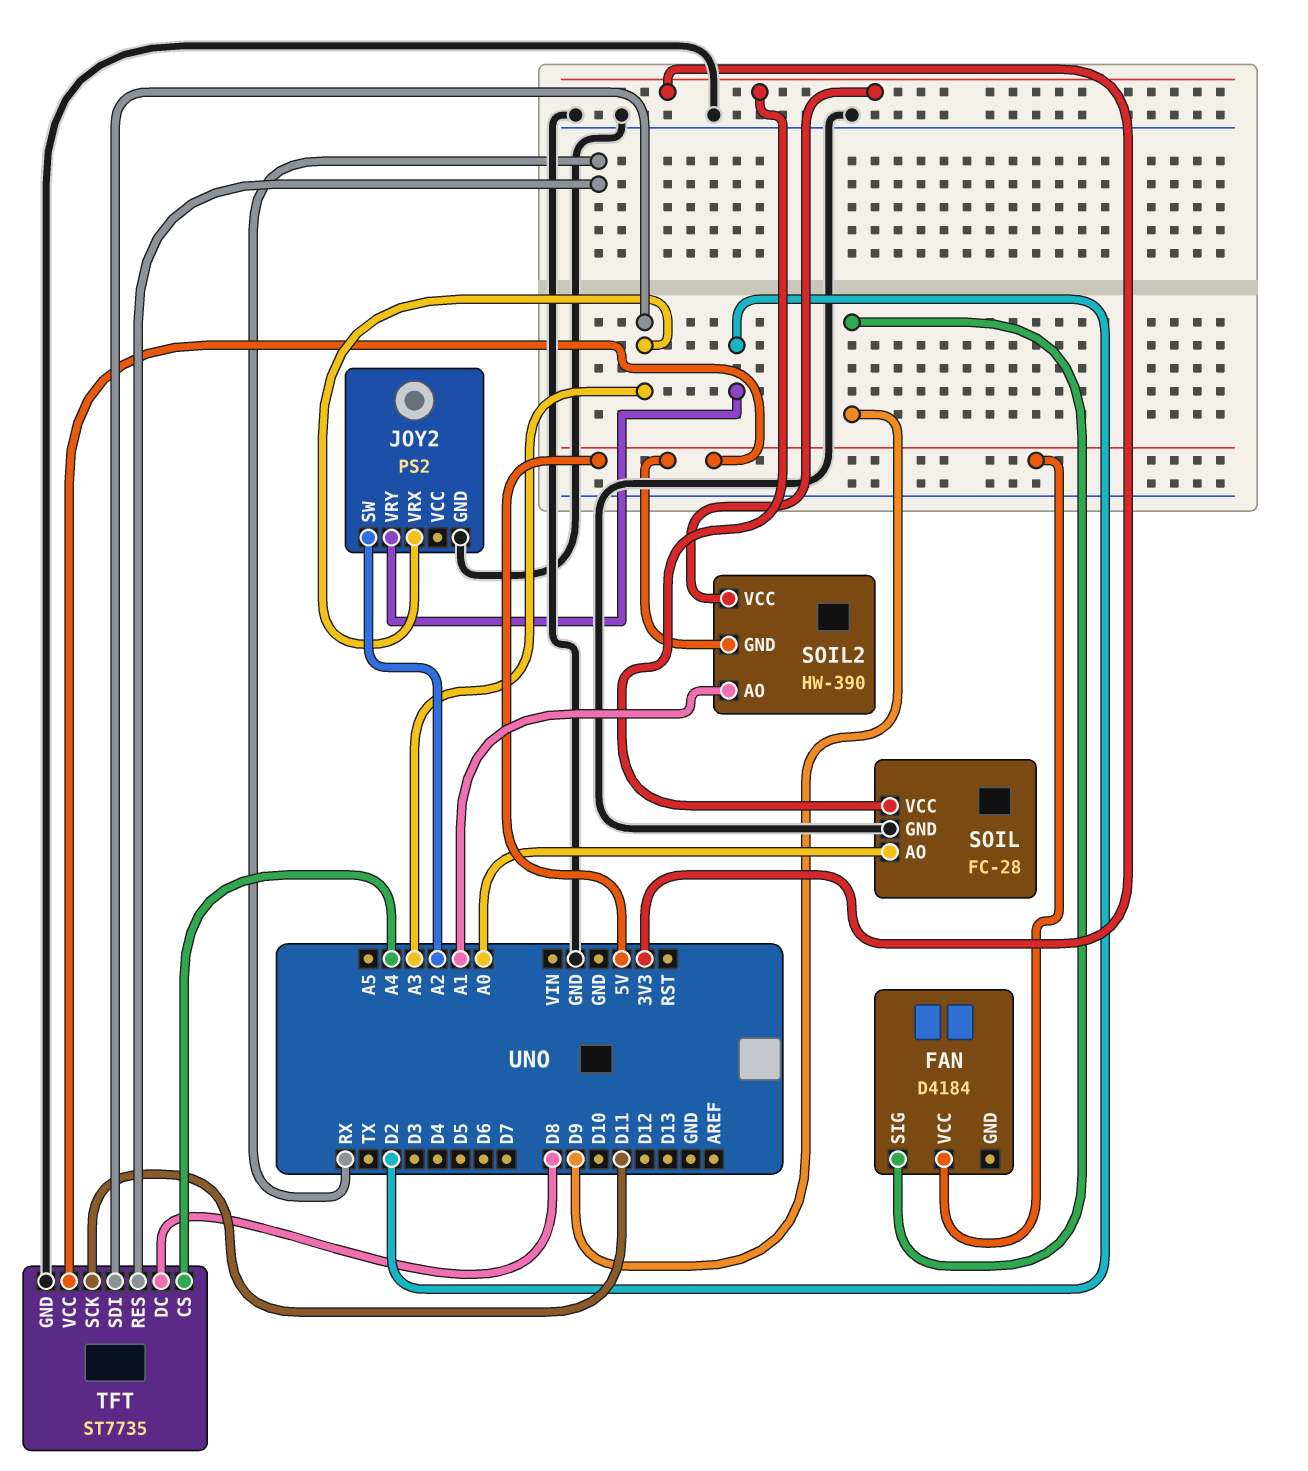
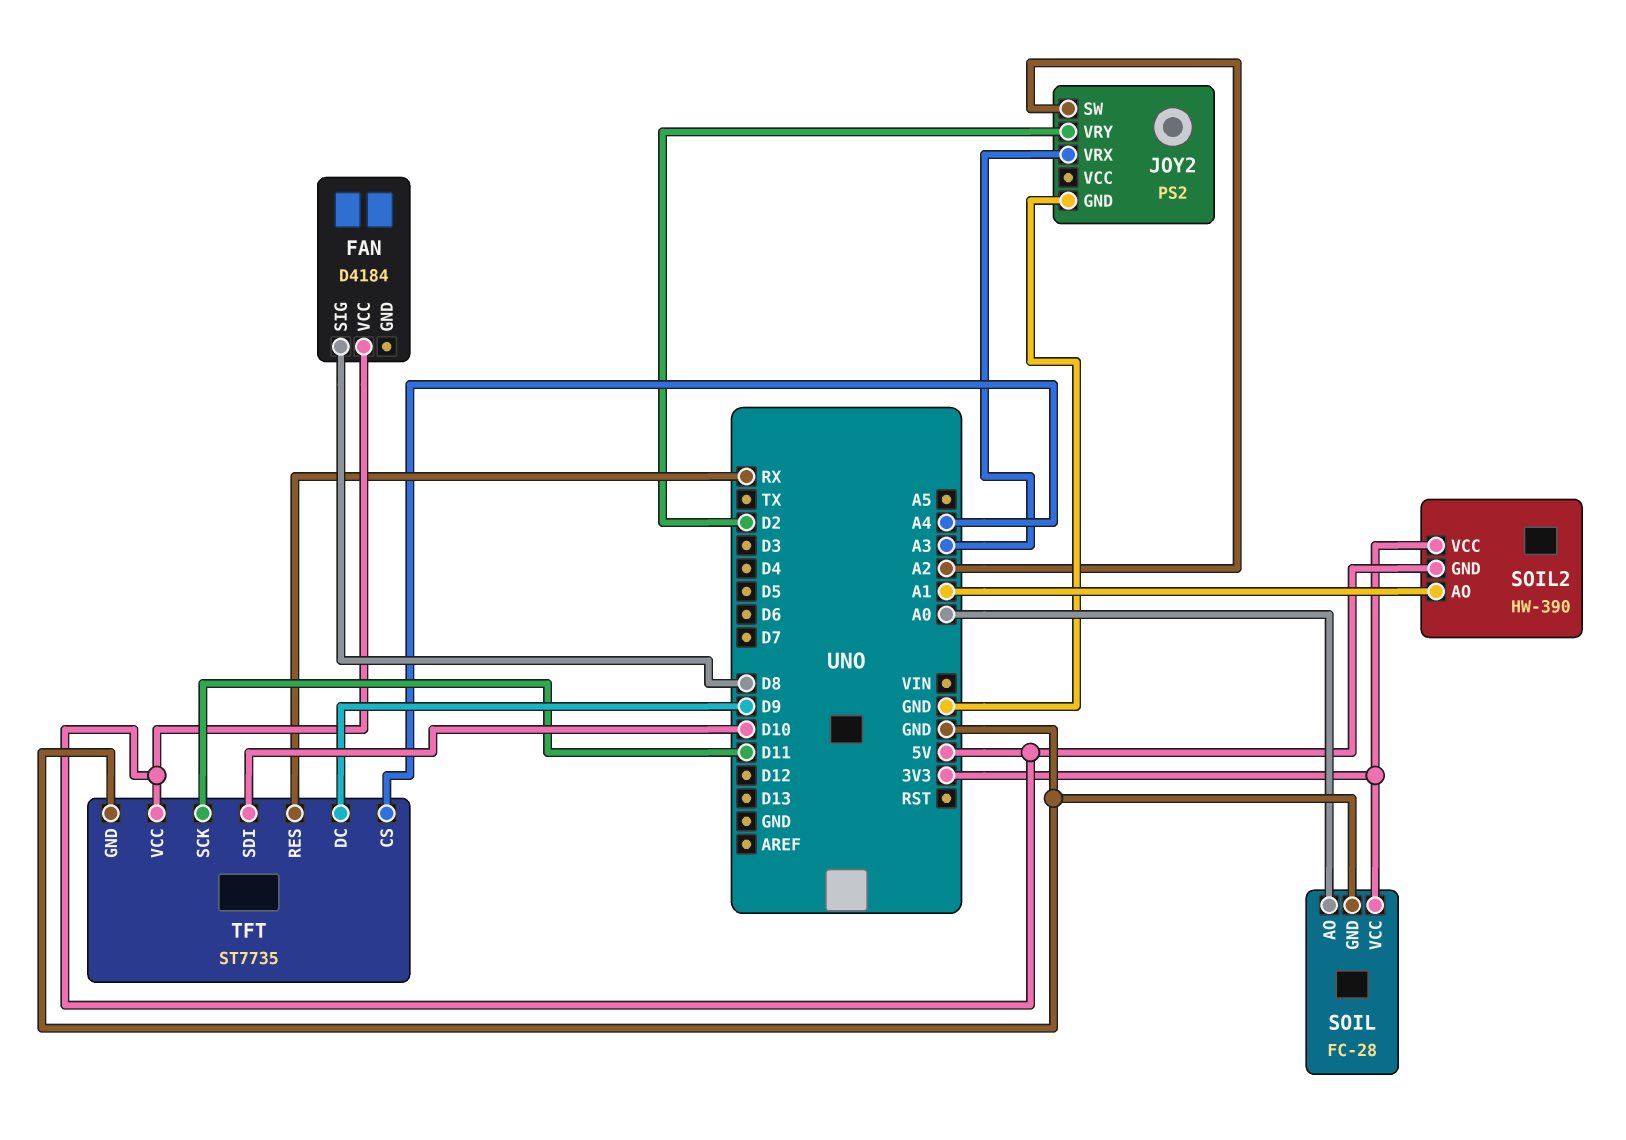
FAN pin SIG: D9 -> D8
TFT pin DC: D8 -> D9
TFT pin SDI: A3 -> D10

